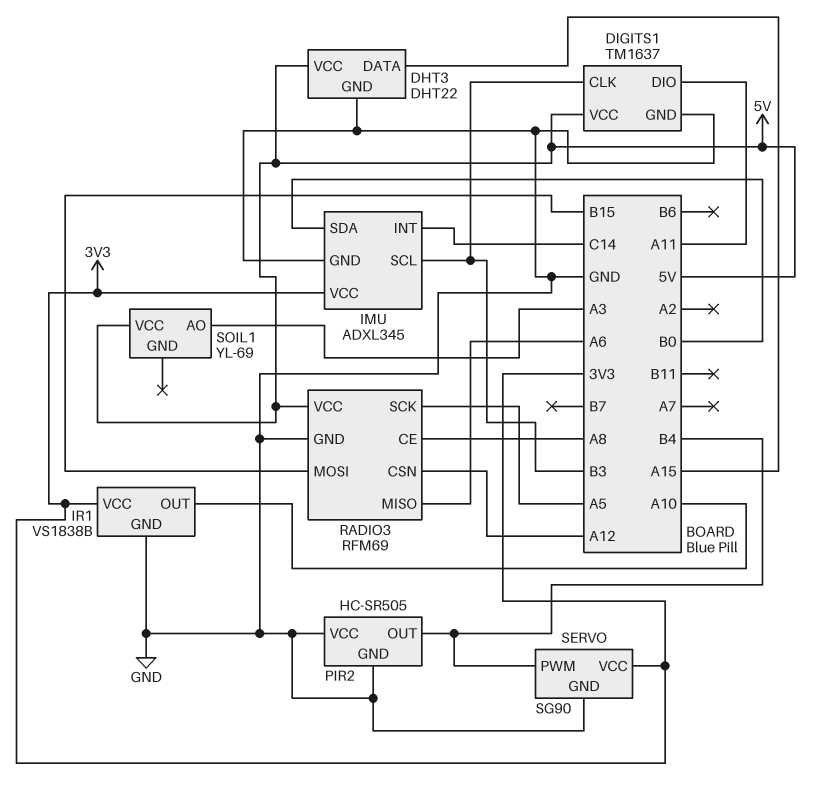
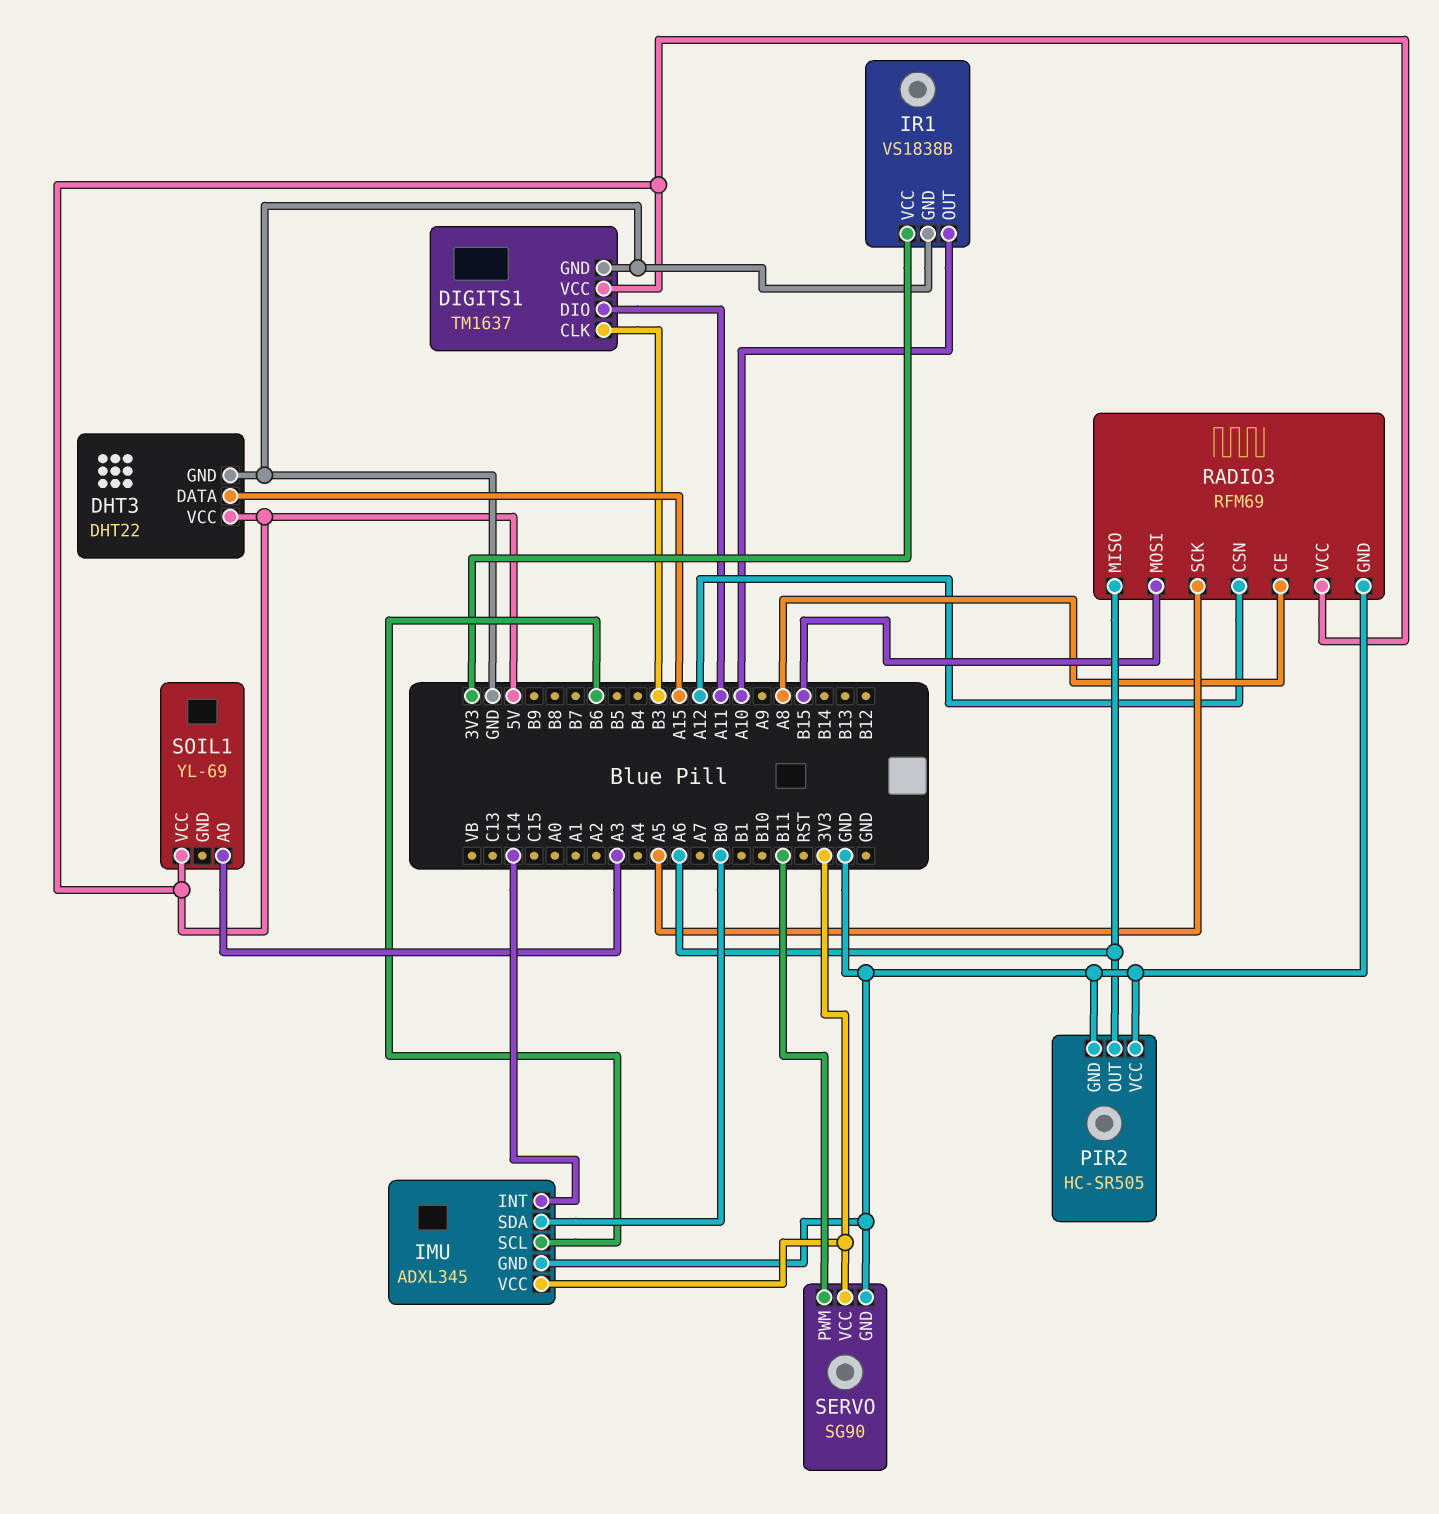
IMU pin SCL: B3 -> B6
PIR2 pin OUT: B4 -> A6
SERVO pin PWM: B4 -> B11

